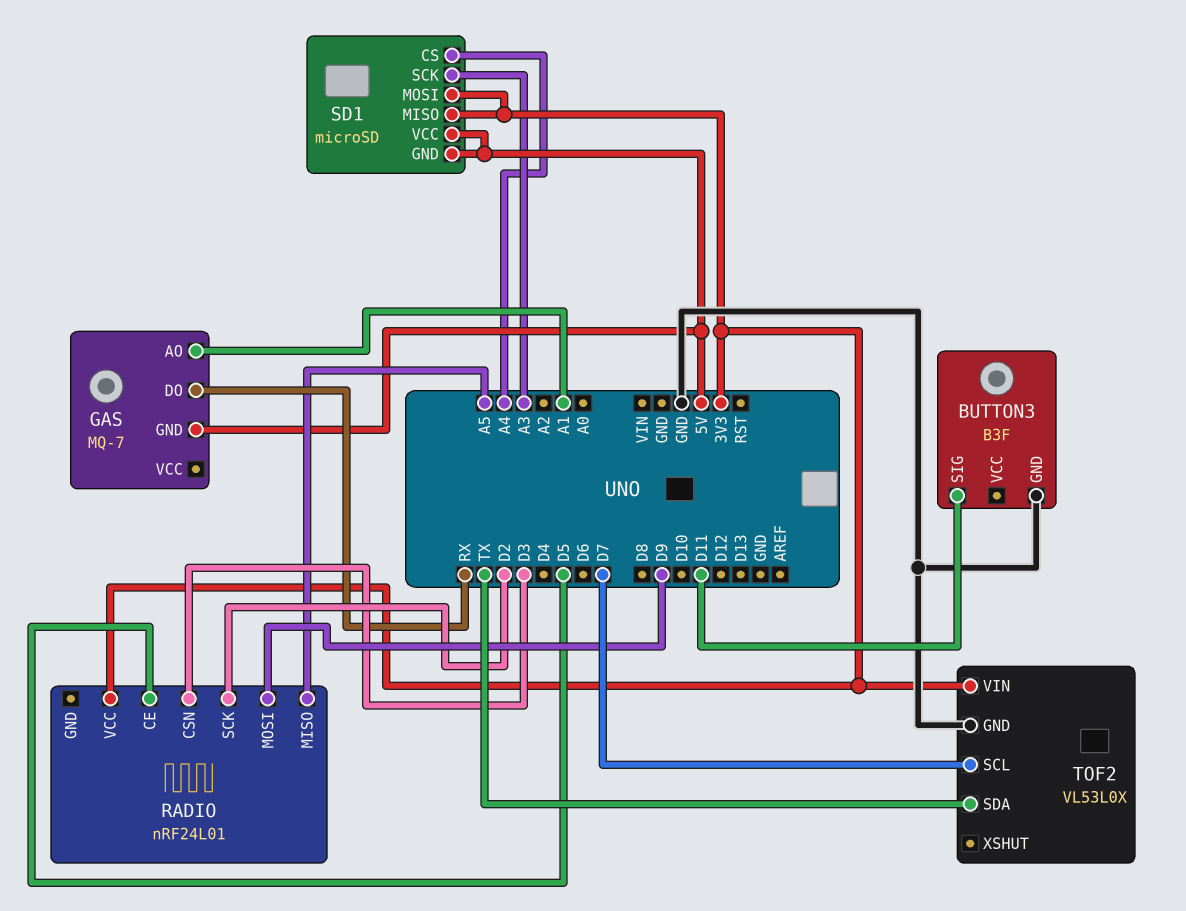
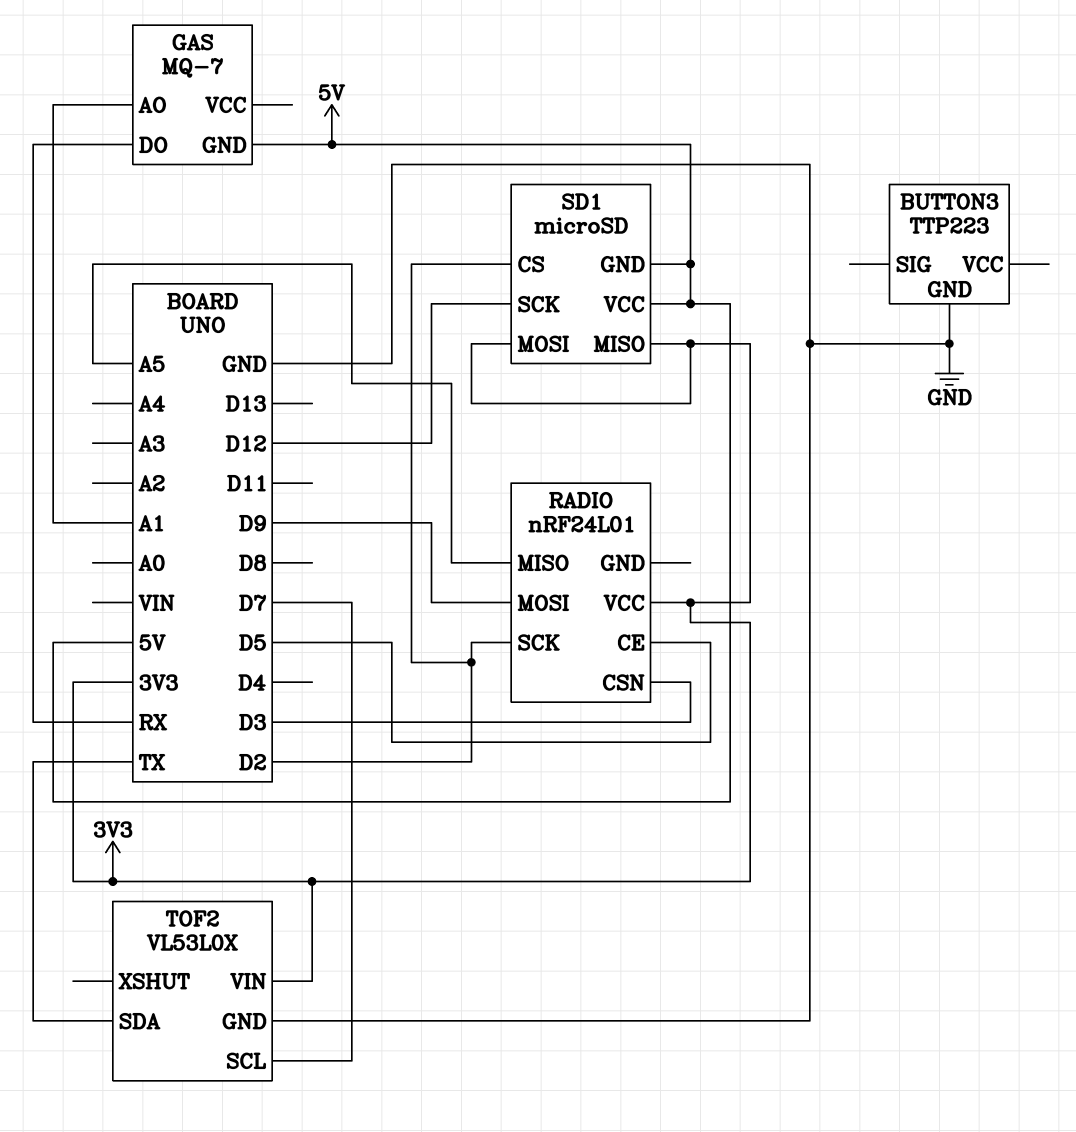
BUTTON3: B3F -> TTP223
BUTTON3 pin SIG: D11 -> none
SD1 pin CS: A4 -> D2
SD1 pin SCK: A3 -> D12

